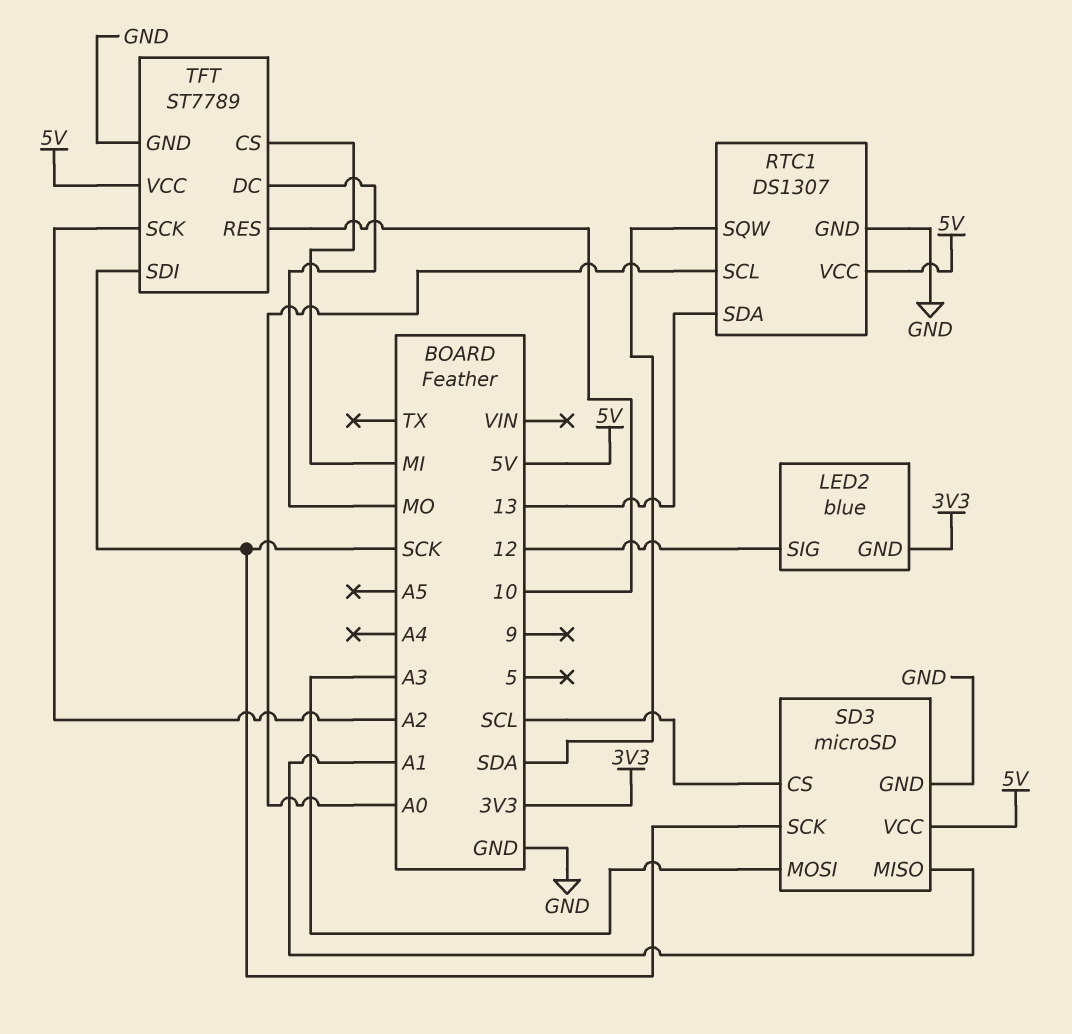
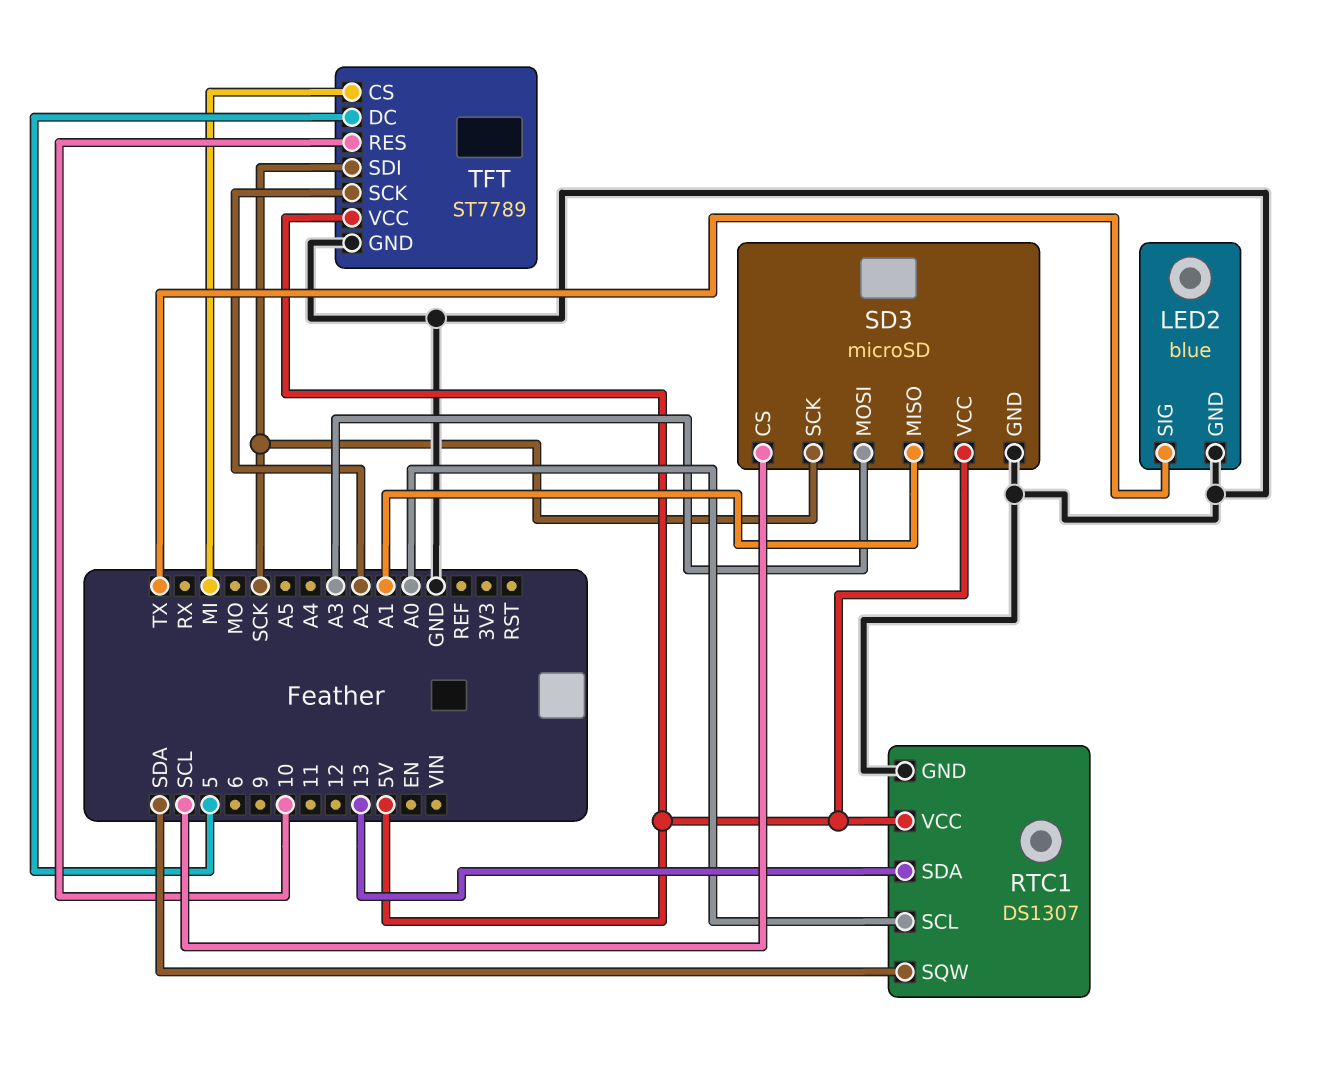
LED2 pin GND: 3V3 -> GND
LED2 pin SIG: 12 -> TX
TFT pin DC: MO -> 5

